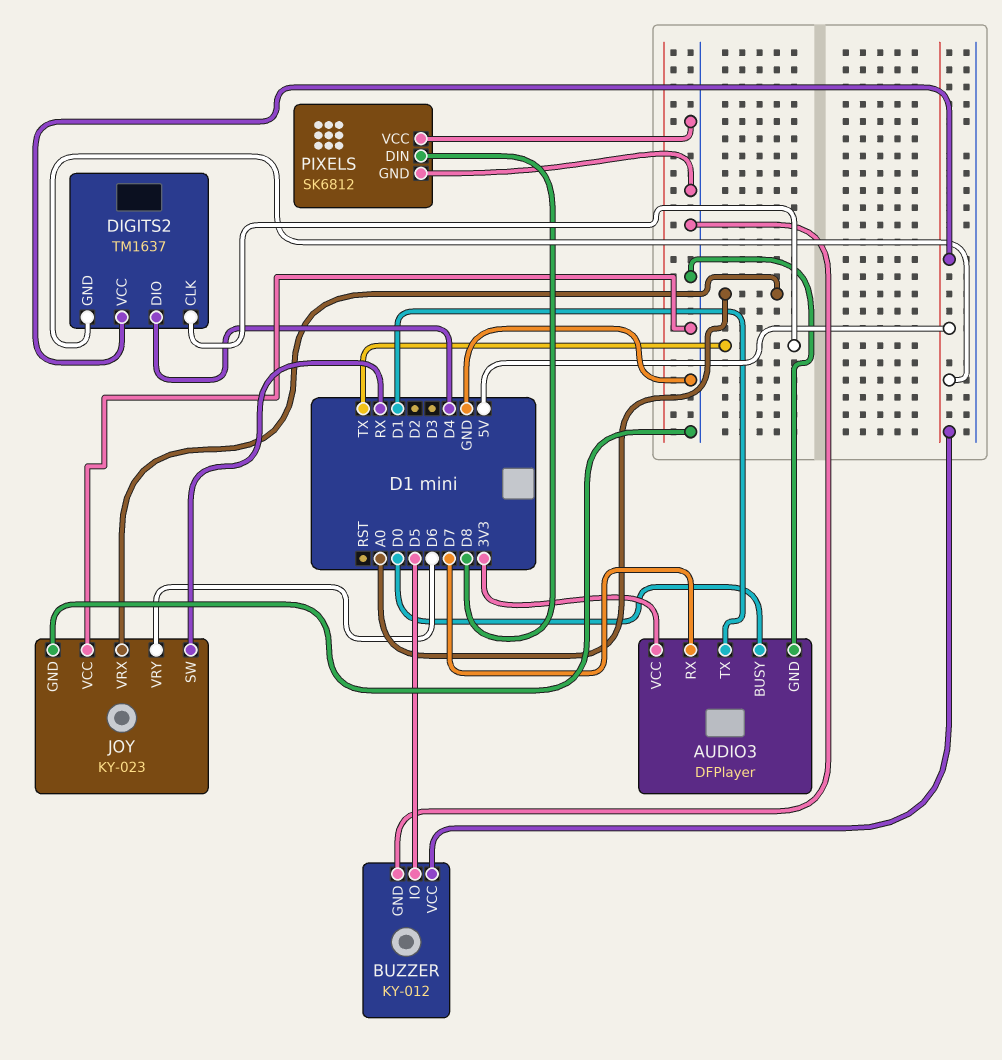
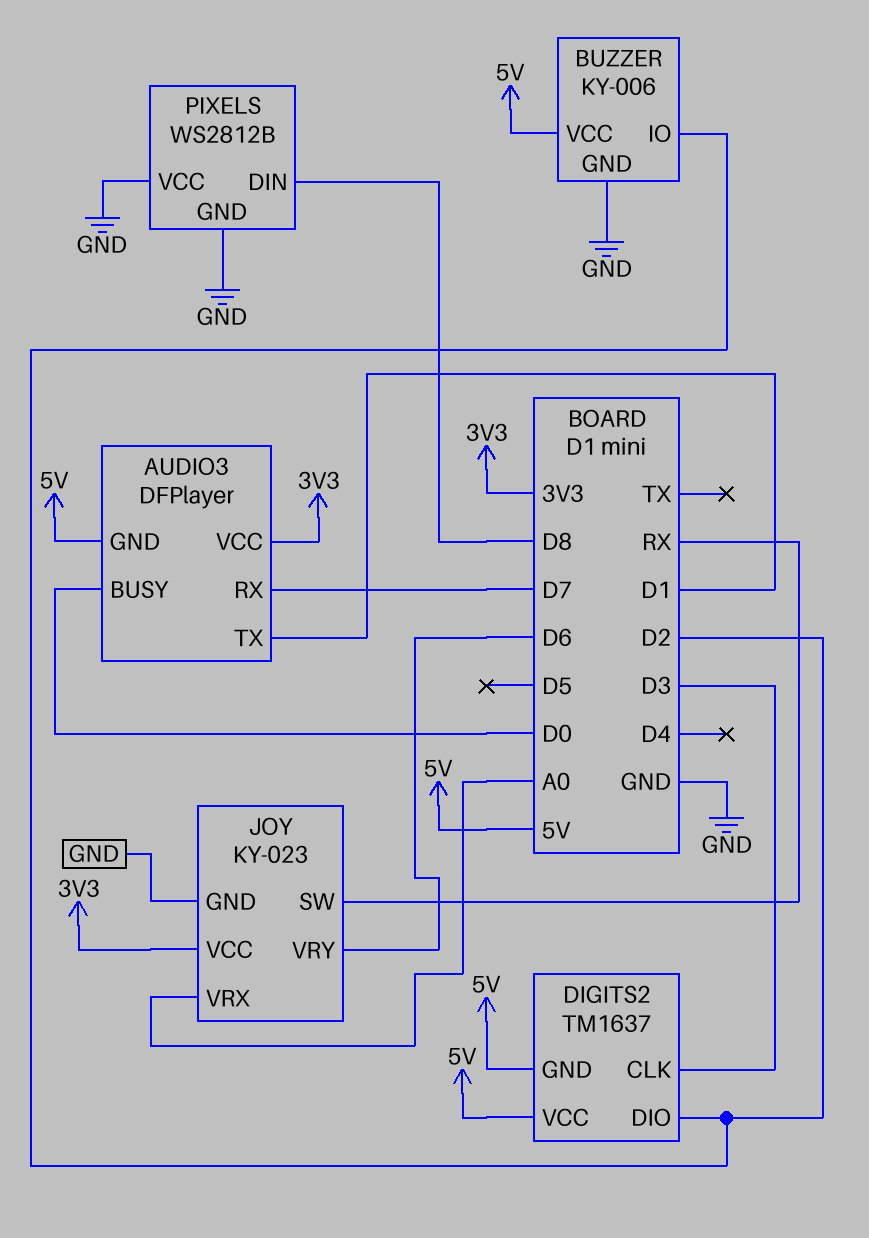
AUDIO3 pin GND: GND -> 5V
BUZZER: KY-012 -> KY-006
BUZZER pin IO: D5 -> D2
DIGITS2 pin CLK: TX -> D3
DIGITS2 pin DIO: D4 -> D2
JOY pin VCC: GND -> 3V3
PIXELS: SK6812 -> WS2812B

